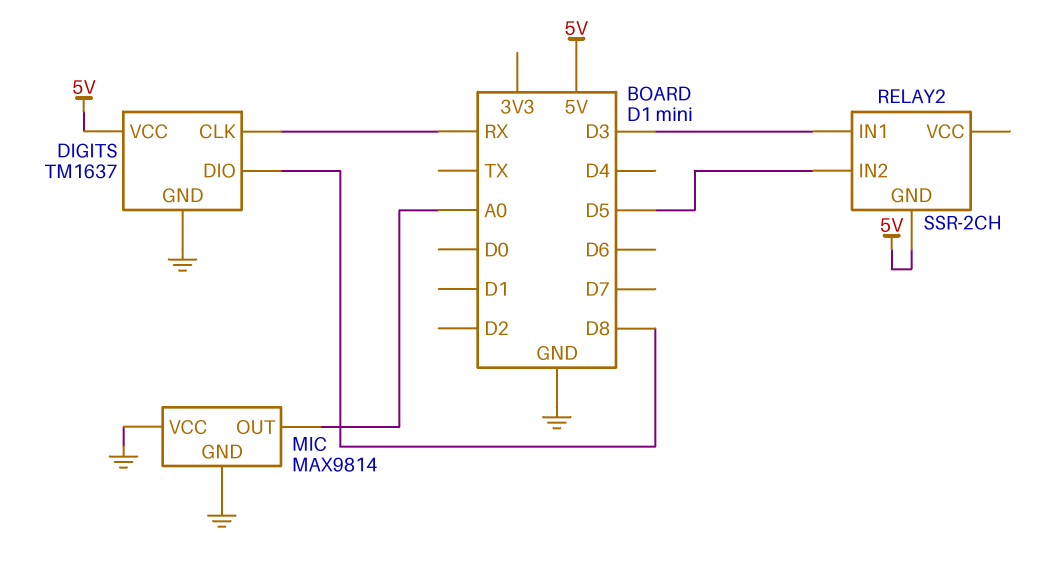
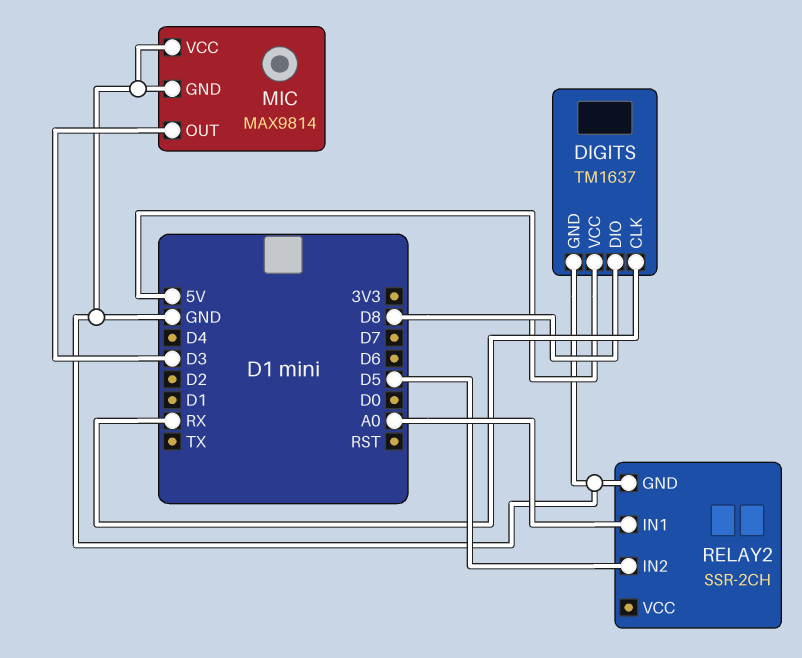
MIC pin OUT: A0 -> D3
RELAY2 pin GND: 5V -> GND
RELAY2 pin IN1: D3 -> A0

